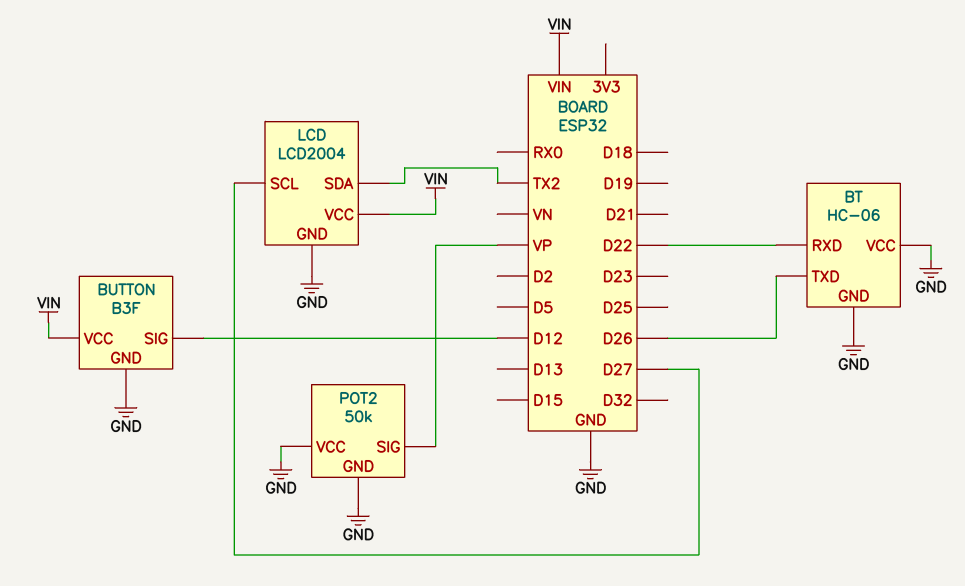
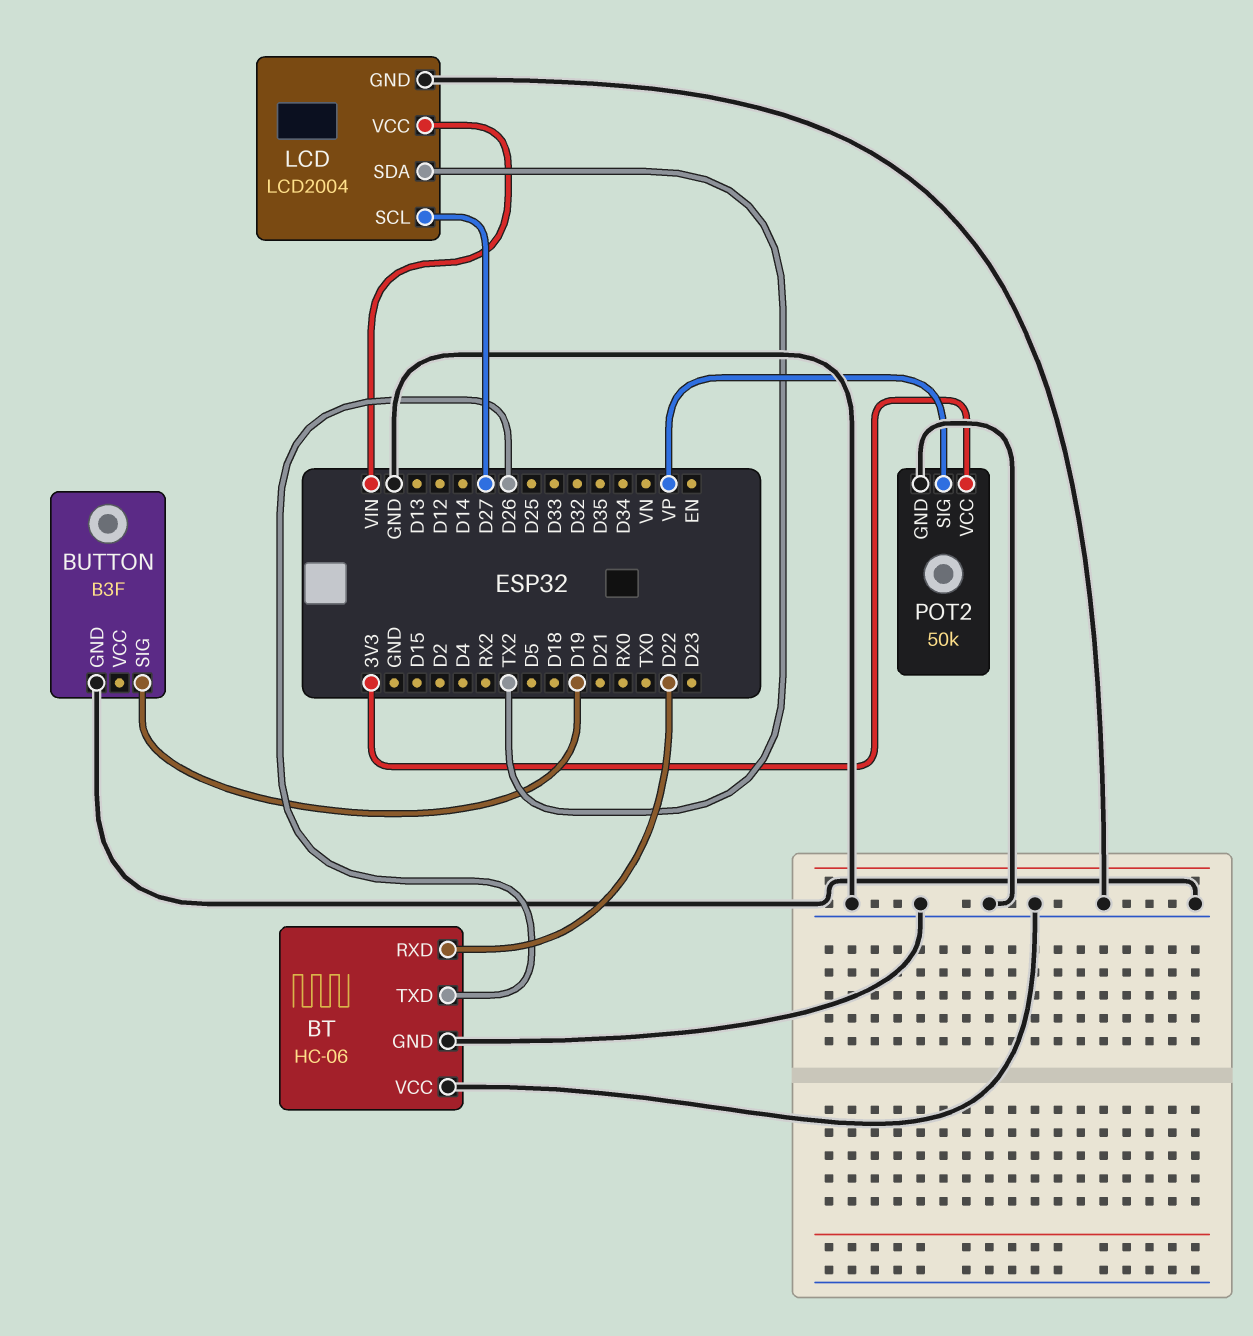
BUTTON pin SIG: D12 -> D19
BUTTON pin VCC: VIN -> none
POT2 pin VCC: GND -> 3V3

